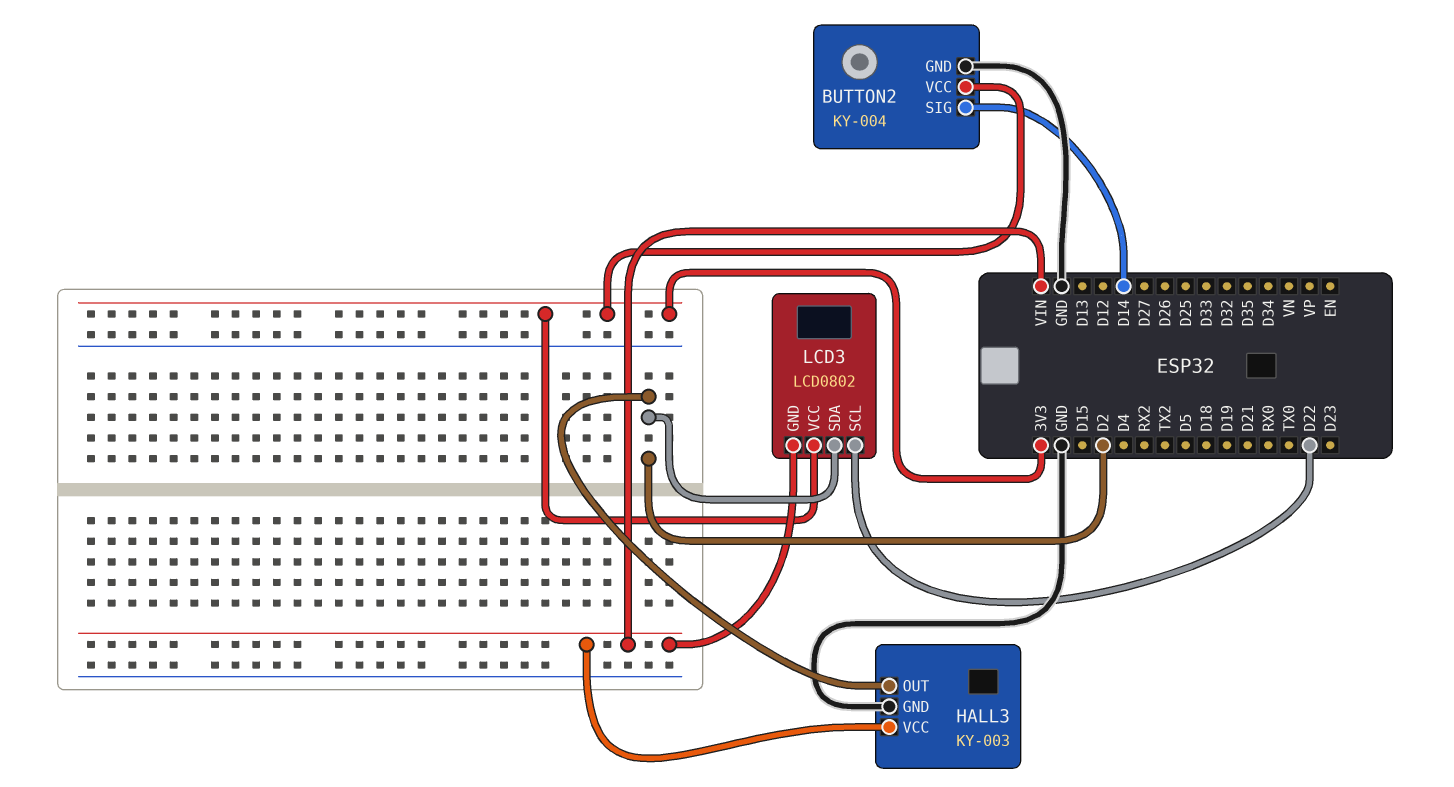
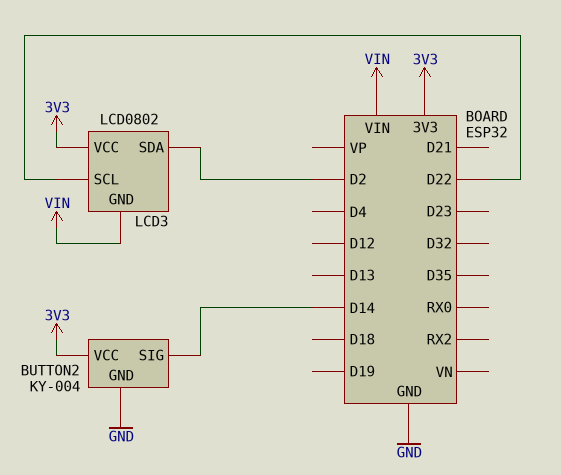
HALL3: KY-003 -> none
HALL3 pin GND: GND -> none
HALL3 pin OUT: D2 -> none
HALL3 pin VCC: VIN -> none

